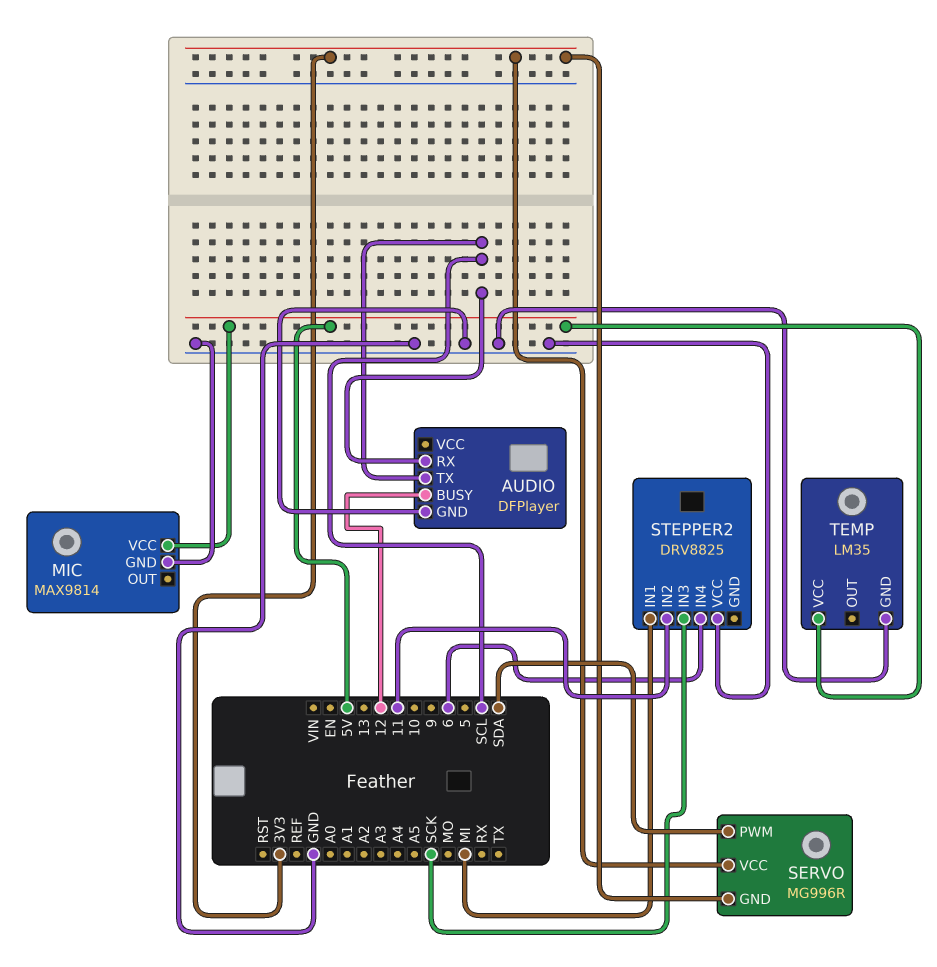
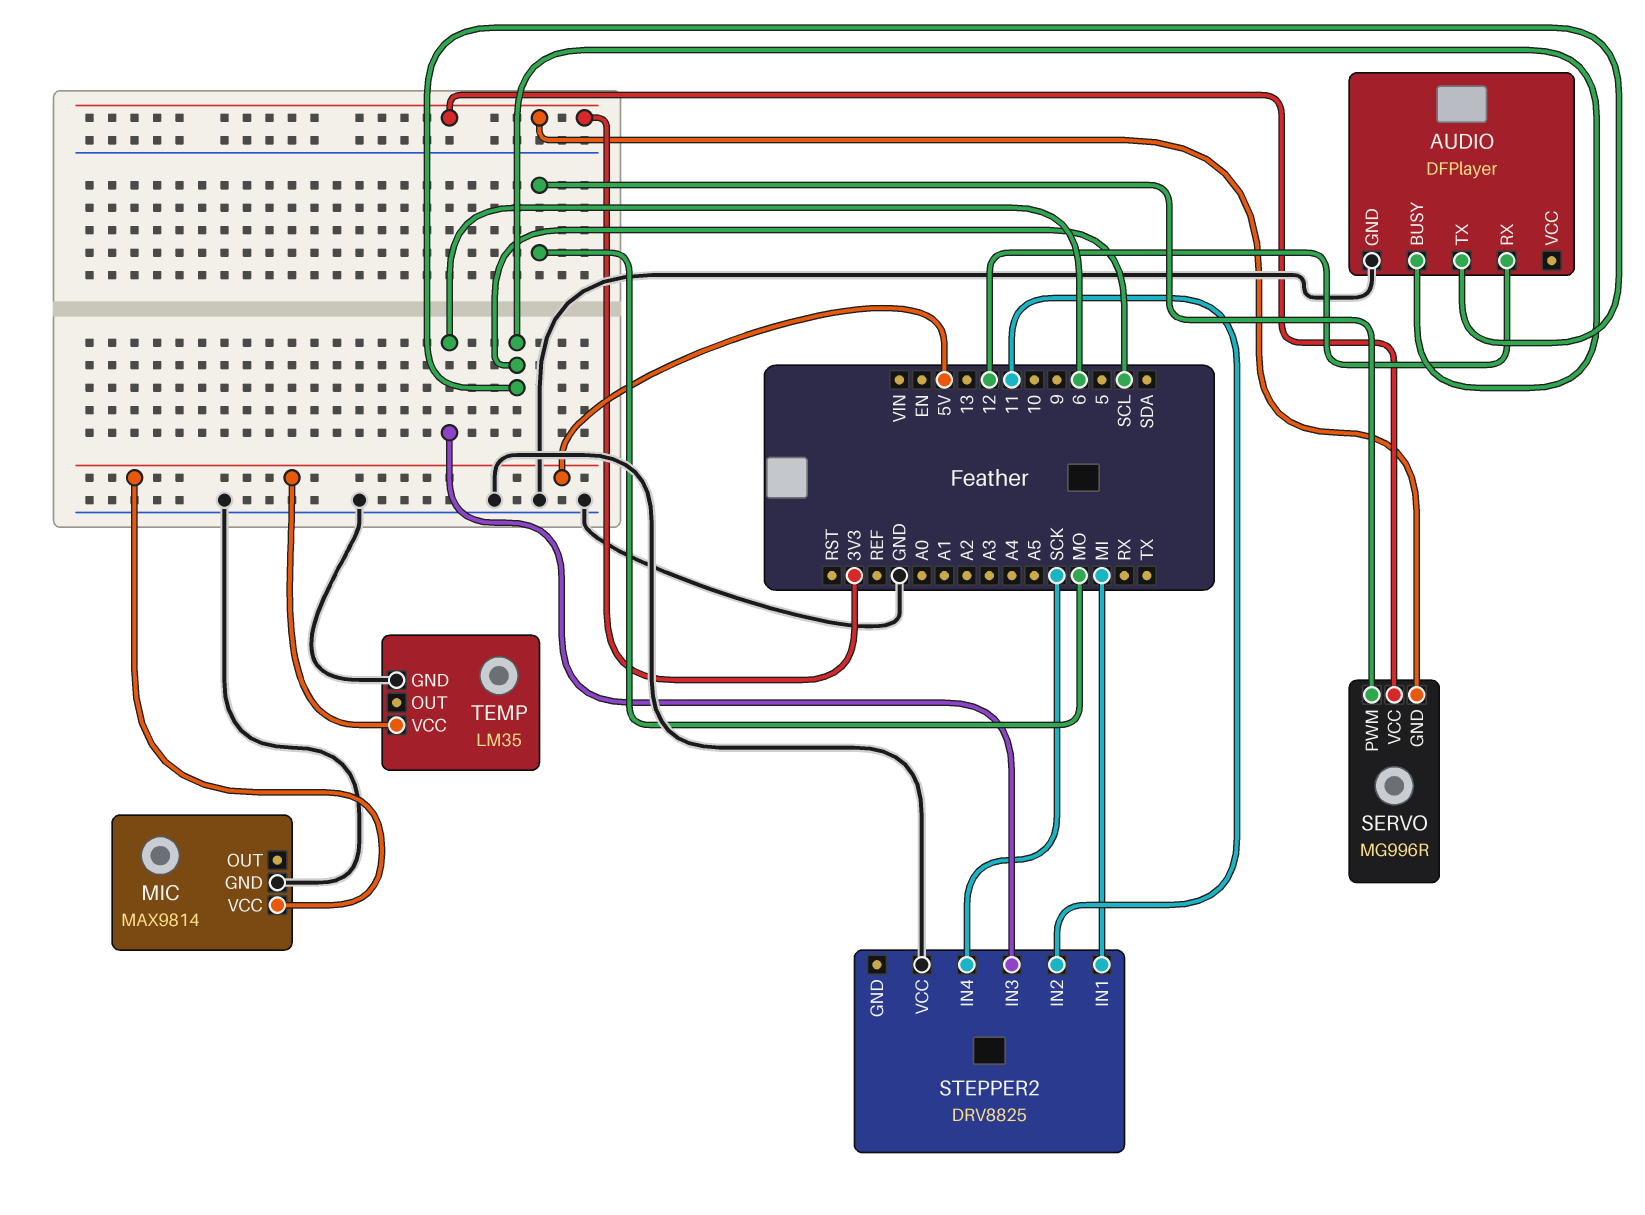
AUDIO pin BUSY: 12 -> SCL
AUDIO pin RX: SCL -> 12
SERVO pin PWM: SDA -> MO
STEPPER2 pin IN3: SCK -> 6
STEPPER2 pin IN4: 6 -> SCK

